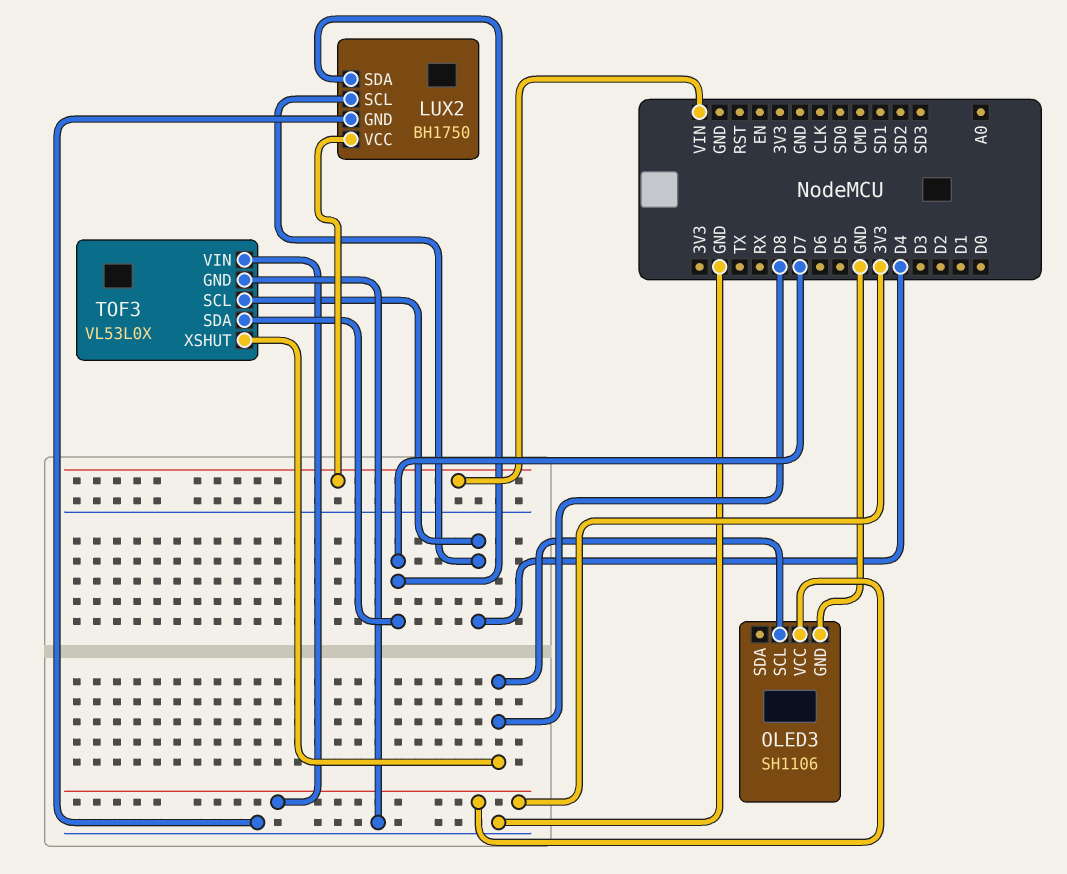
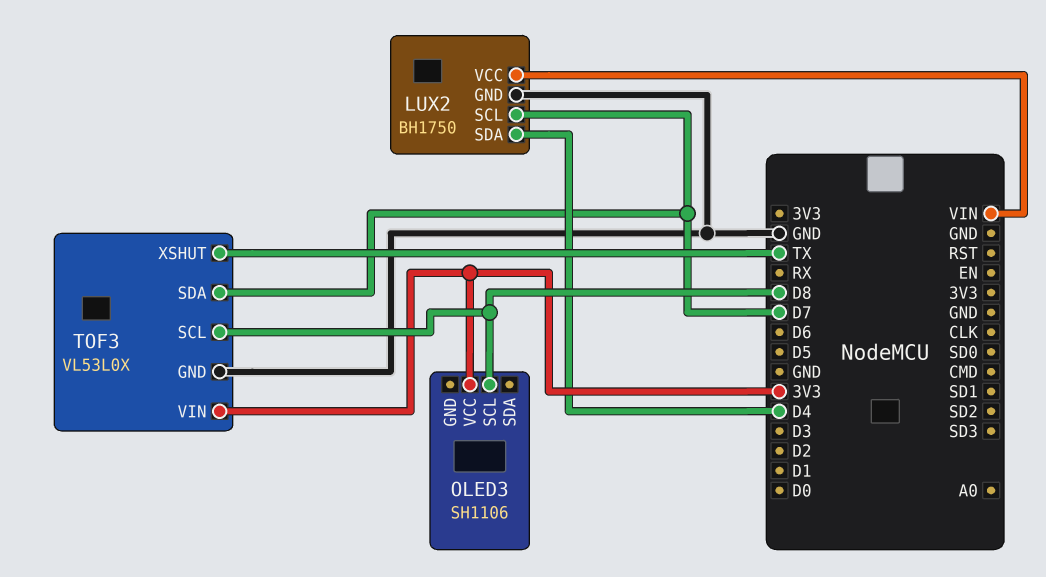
LUX2 pin SCL: D4 -> D7
LUX2 pin SDA: D7 -> D4
OLED3 pin GND: GND -> none
TOF3 pin SCL: D4 -> D8
TOF3 pin XSHUT: D8 -> TX

